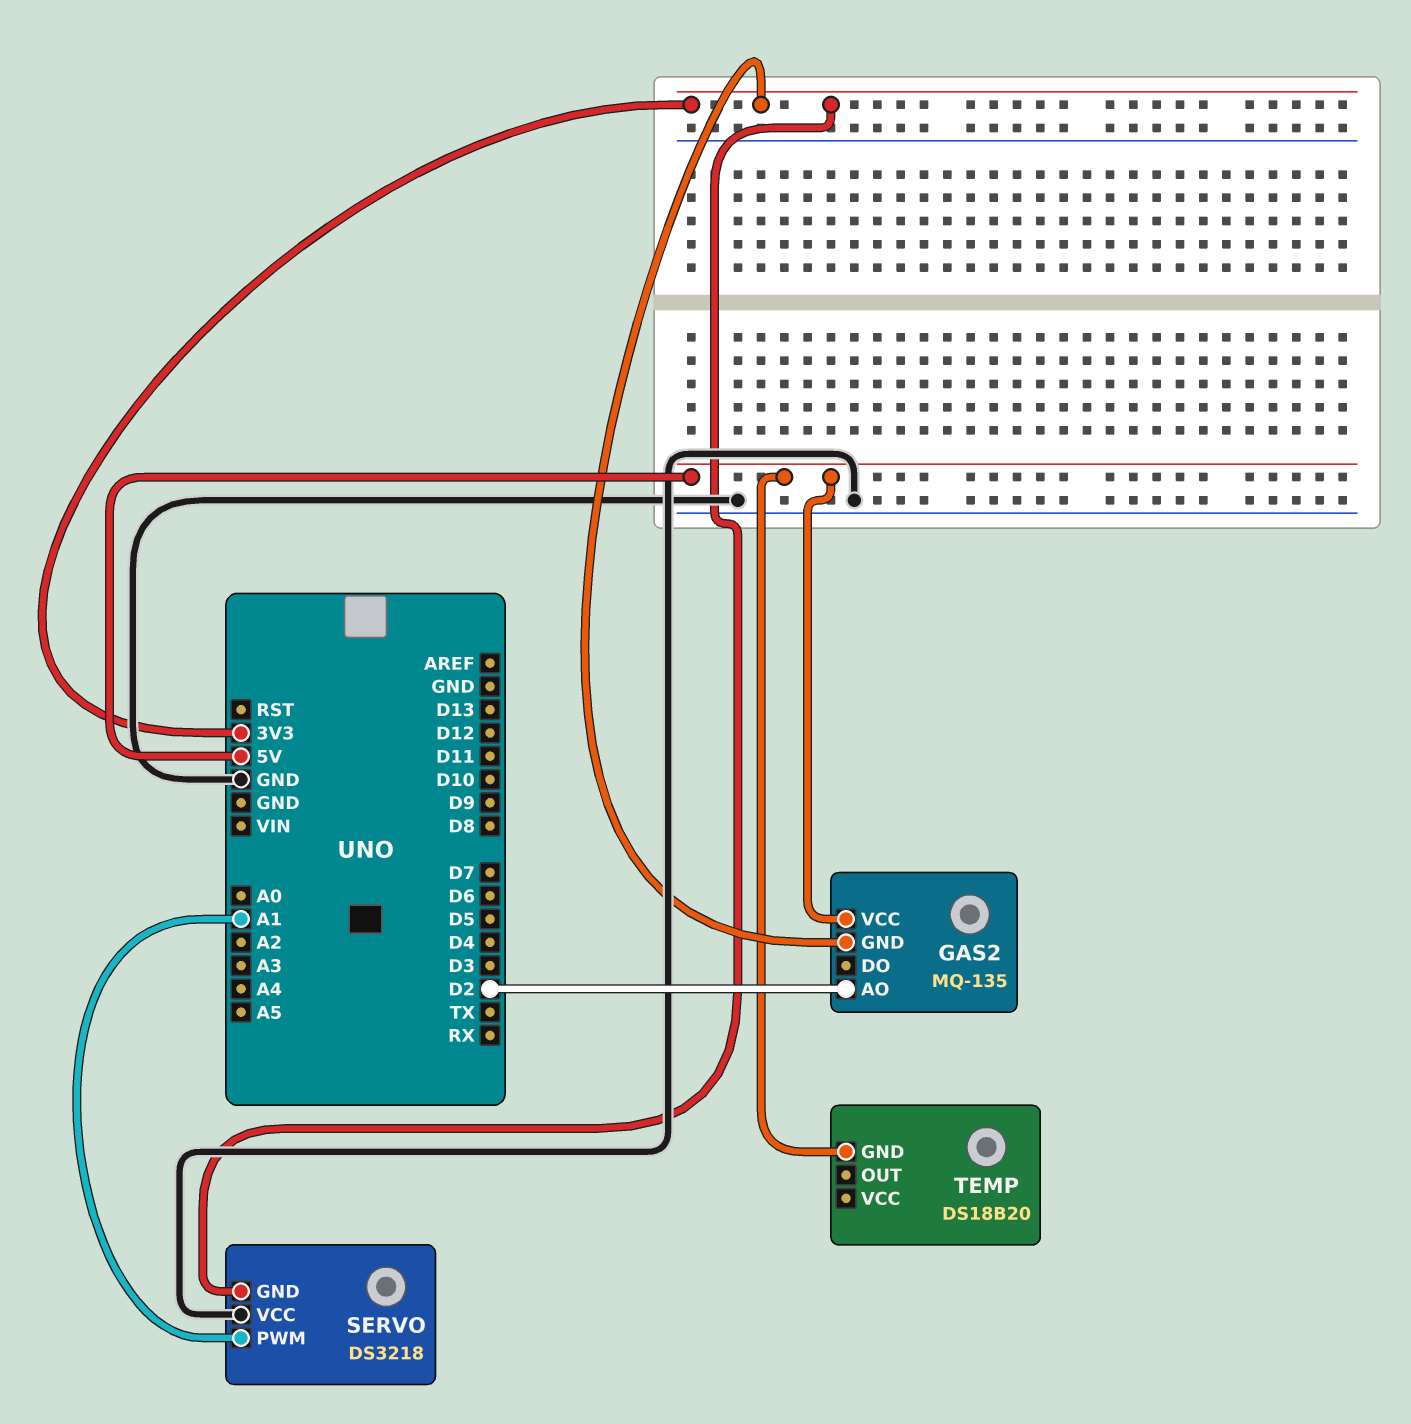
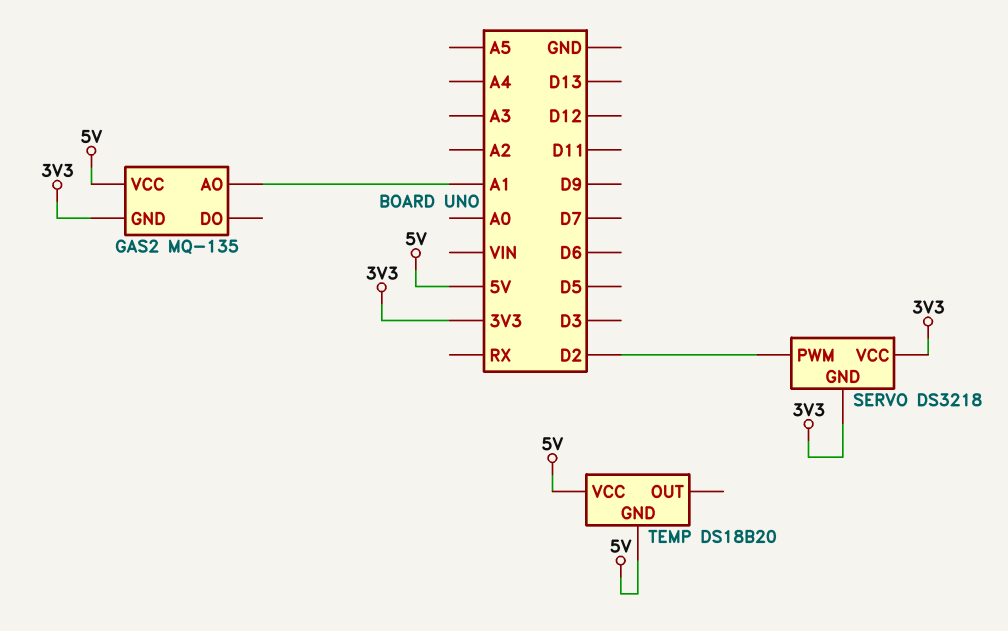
GAS2 pin AO: D2 -> A1
SERVO pin PWM: A1 -> D2
SERVO pin VCC: GND -> 3V3
TEMP pin VCC: none -> 5V

